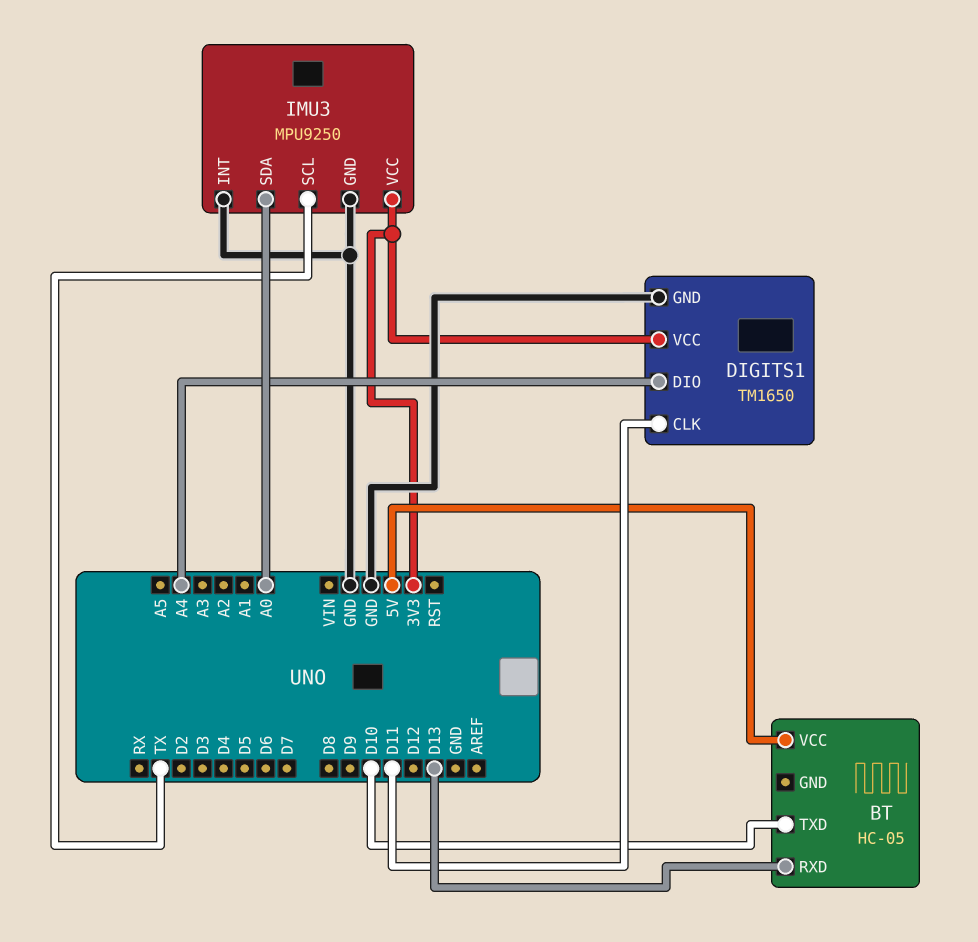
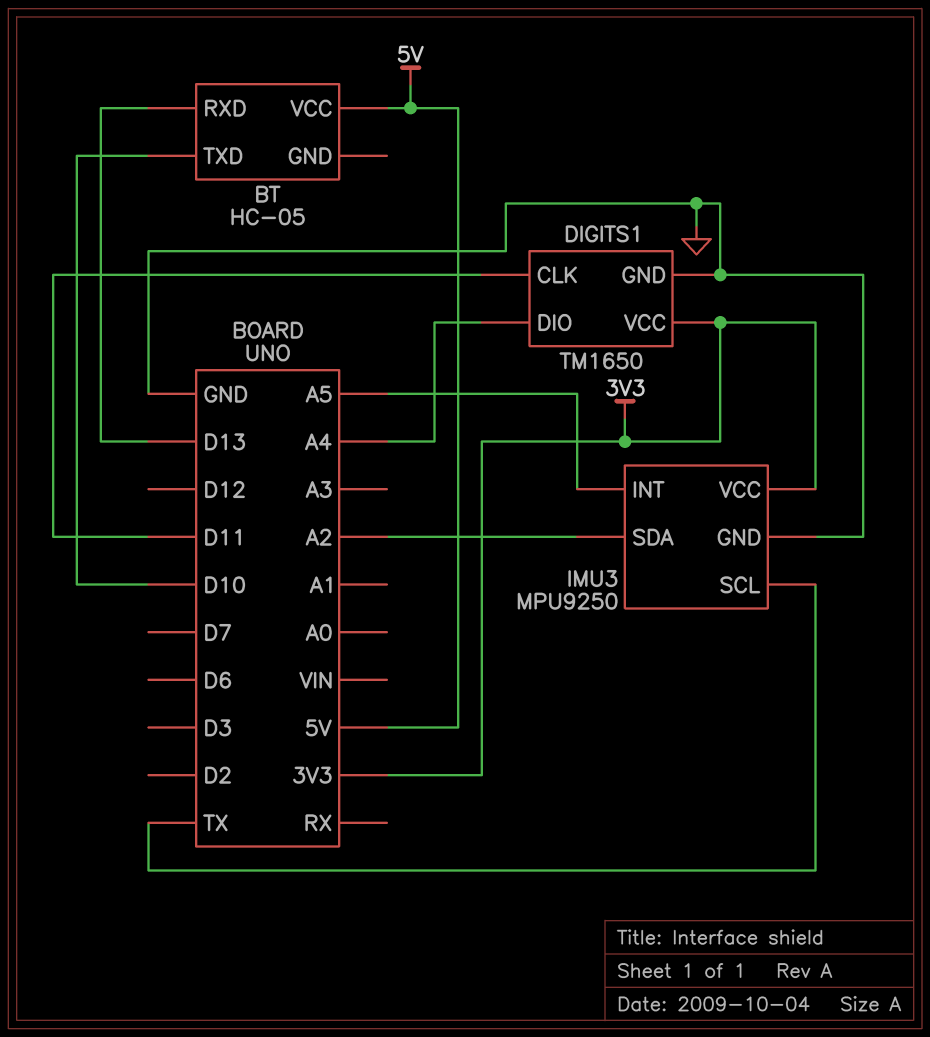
IMU3 pin INT: GND -> A5
IMU3 pin SDA: A0 -> A2

